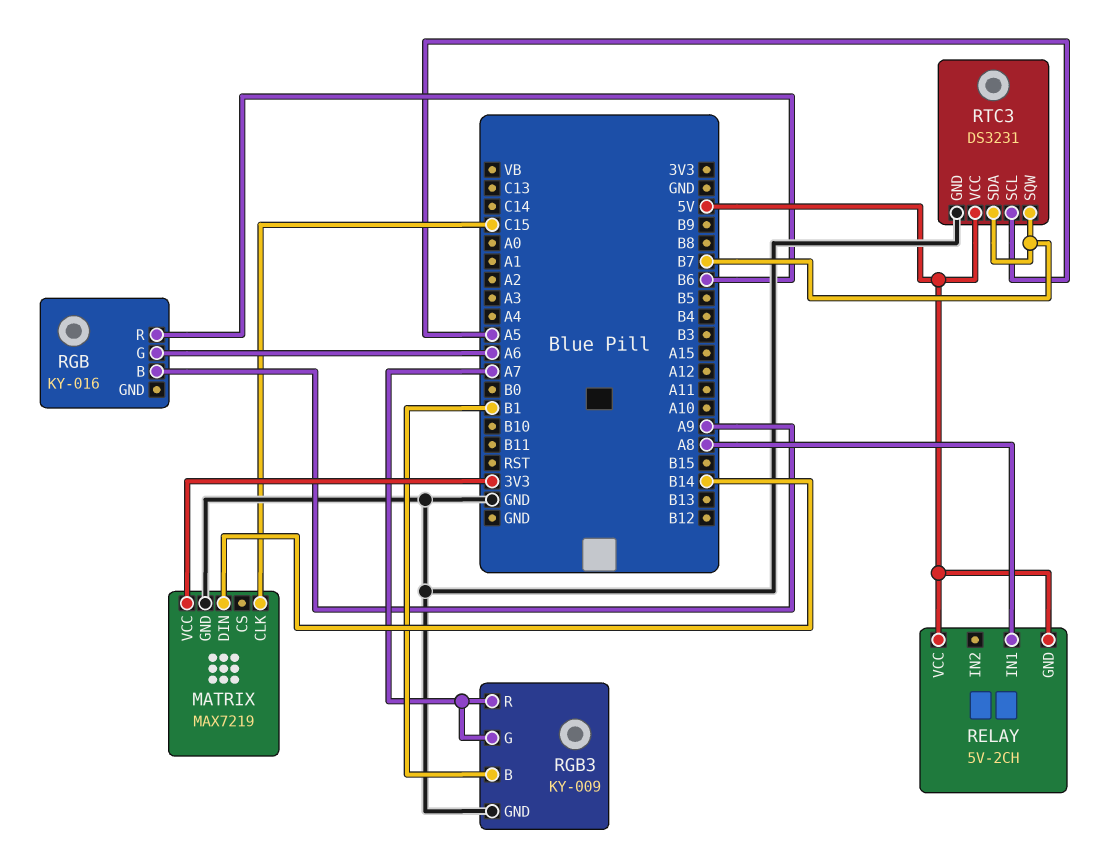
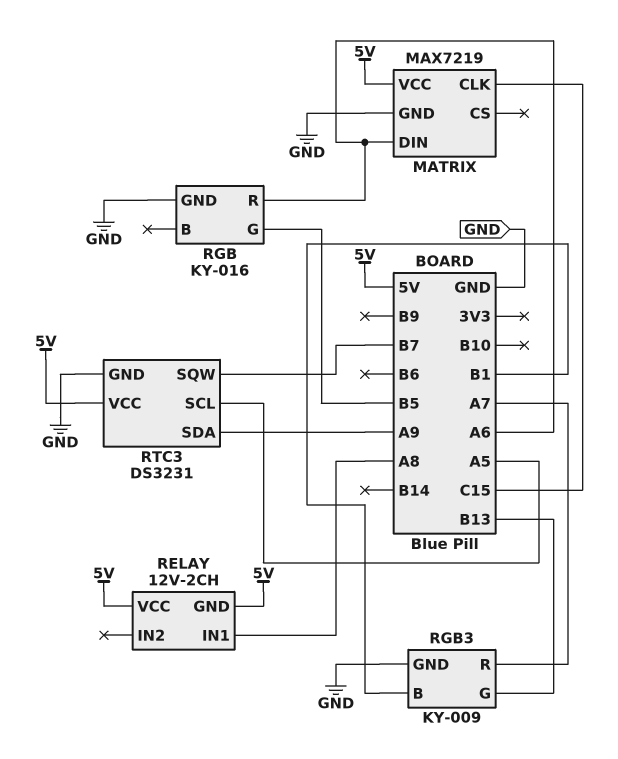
MATRIX pin DIN: B14 -> A6
MATRIX pin VCC: 3V3 -> 5V
RELAY: 5V-2CH -> 12V-2CH
RGB pin B: A9 -> none
RGB pin G: A6 -> B5
RGB pin GND: none -> GND
RGB pin R: B6 -> A6
RGB3 pin G: A7 -> B13
RTC3 pin SDA: B7 -> A9

